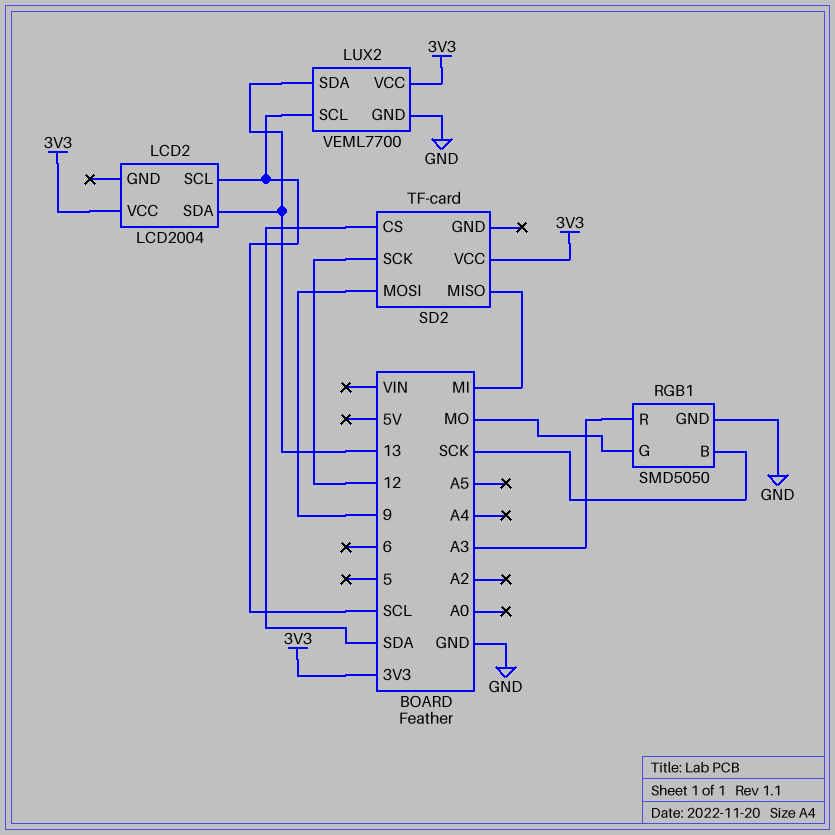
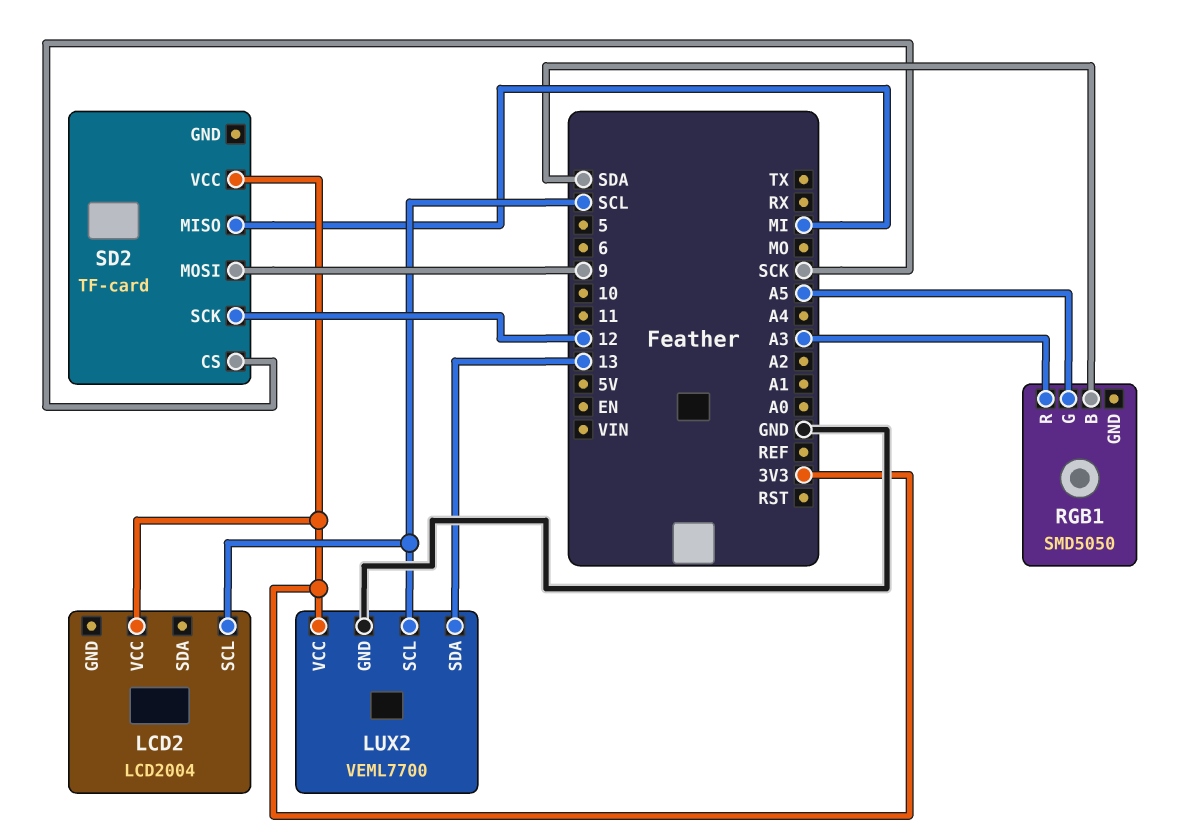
LCD2 pin SDA: 13 -> none
RGB1 pin B: SCK -> SDA
RGB1 pin G: MO -> A5
RGB1 pin GND: GND -> none
SD2 pin CS: SDA -> SCK

